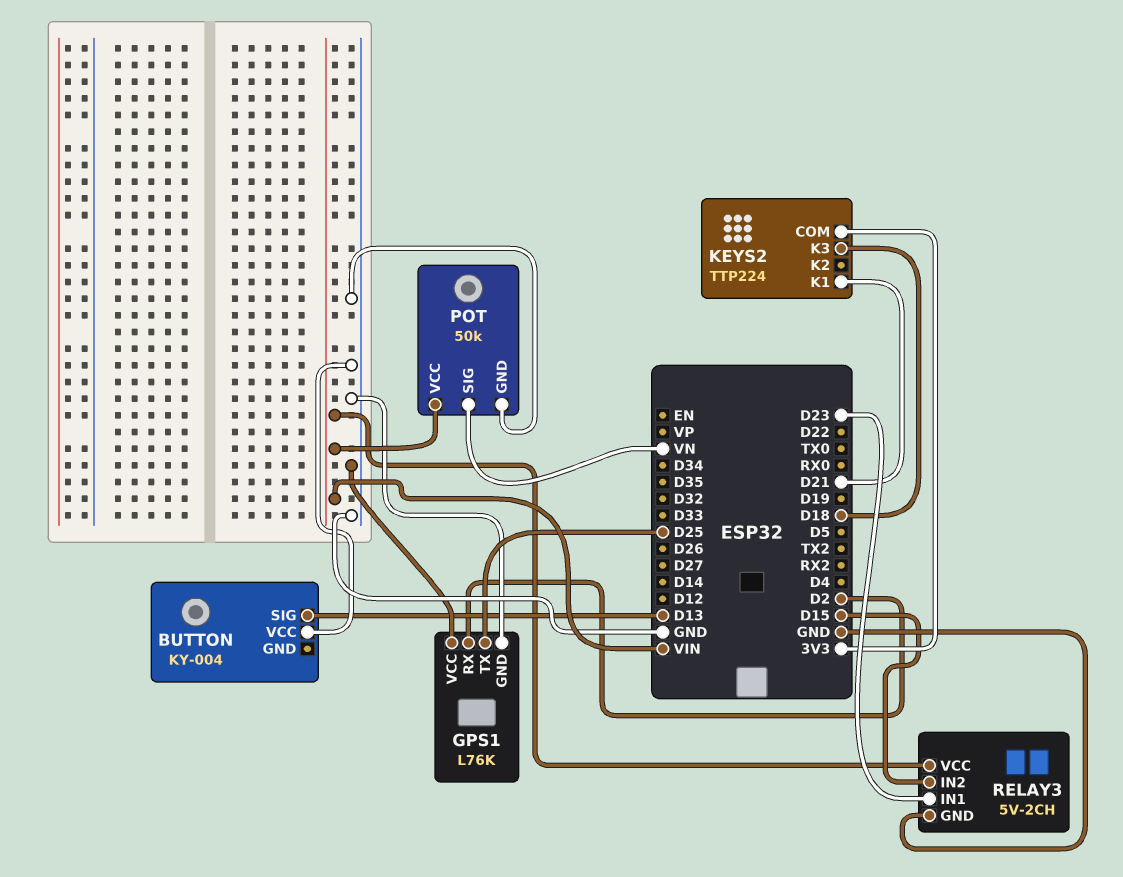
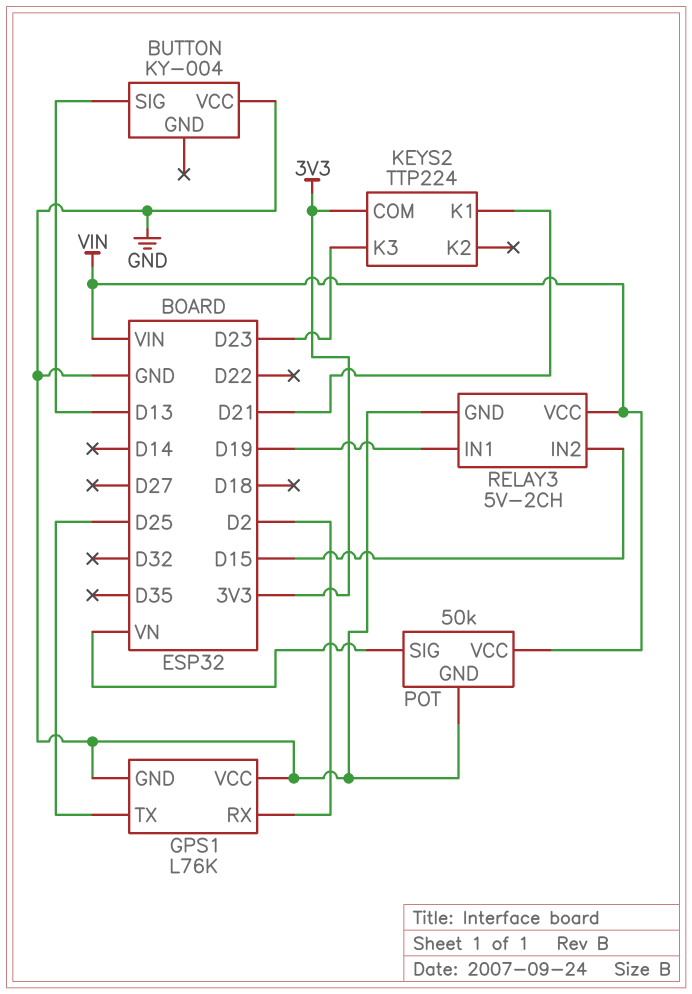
KEYS2 pin K3: D18 -> D23
RELAY3 pin IN1: D23 -> D19

